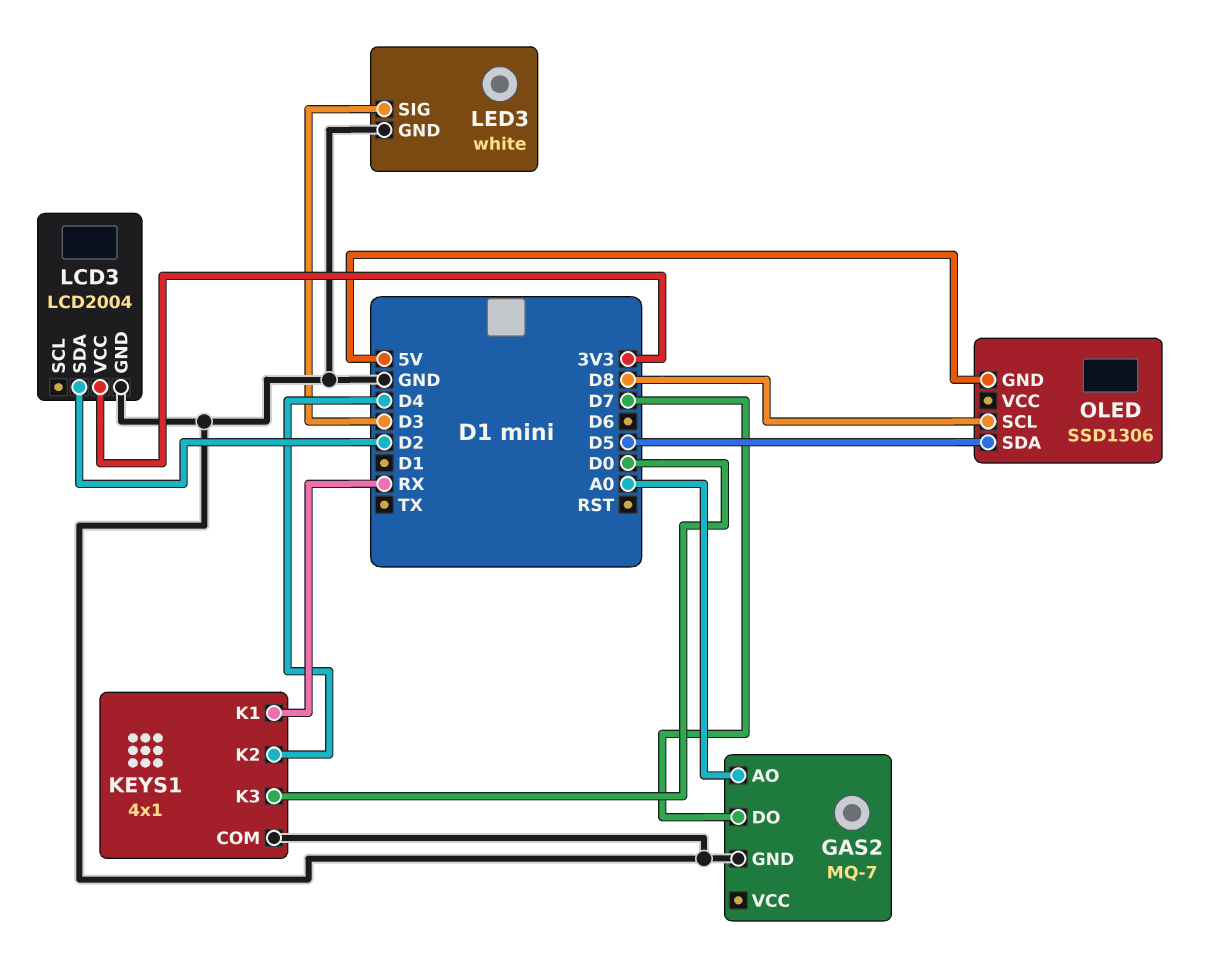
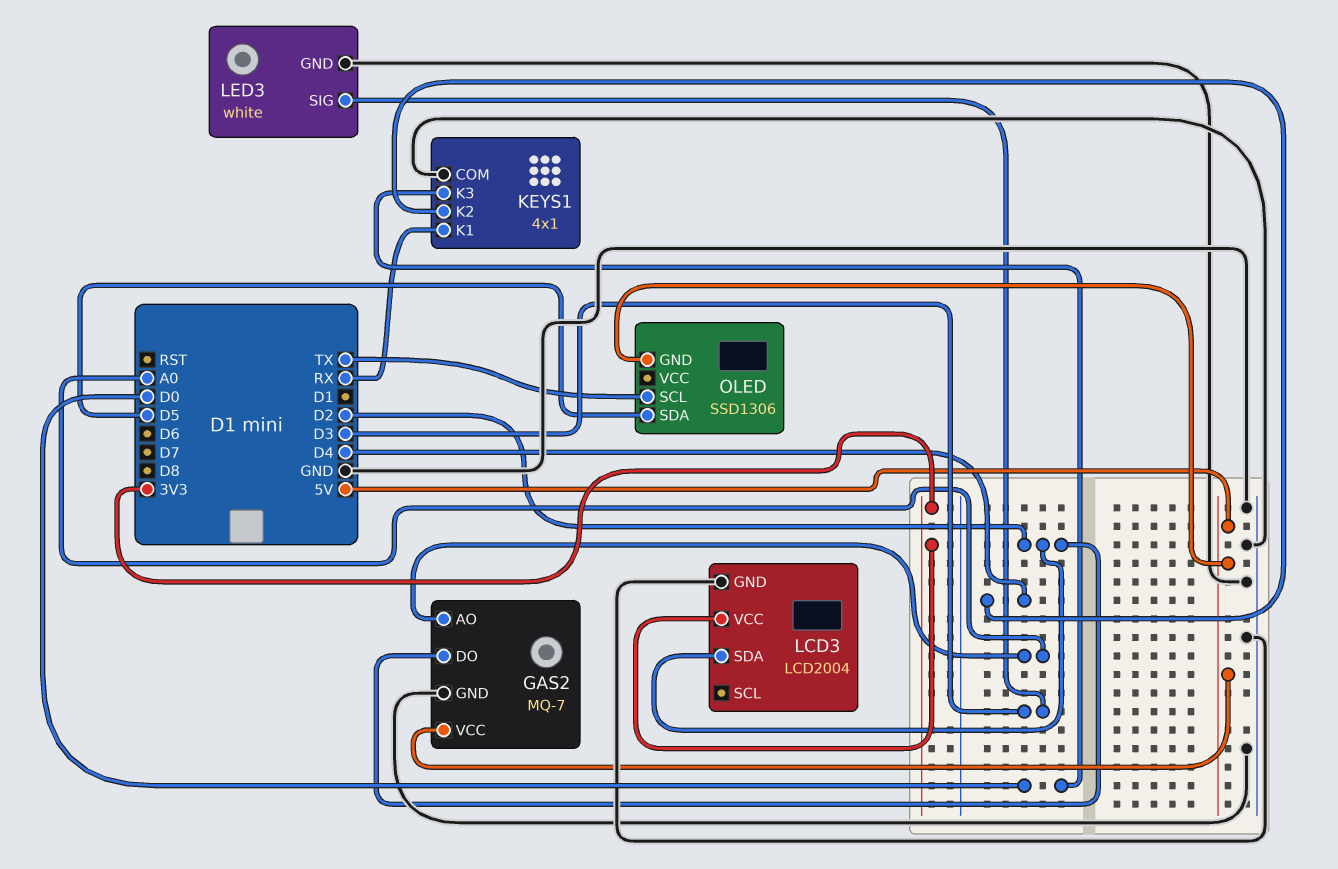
GAS2 pin DO: D7 -> D2
GAS2 pin VCC: none -> 5V
OLED pin SCL: D8 -> TX

